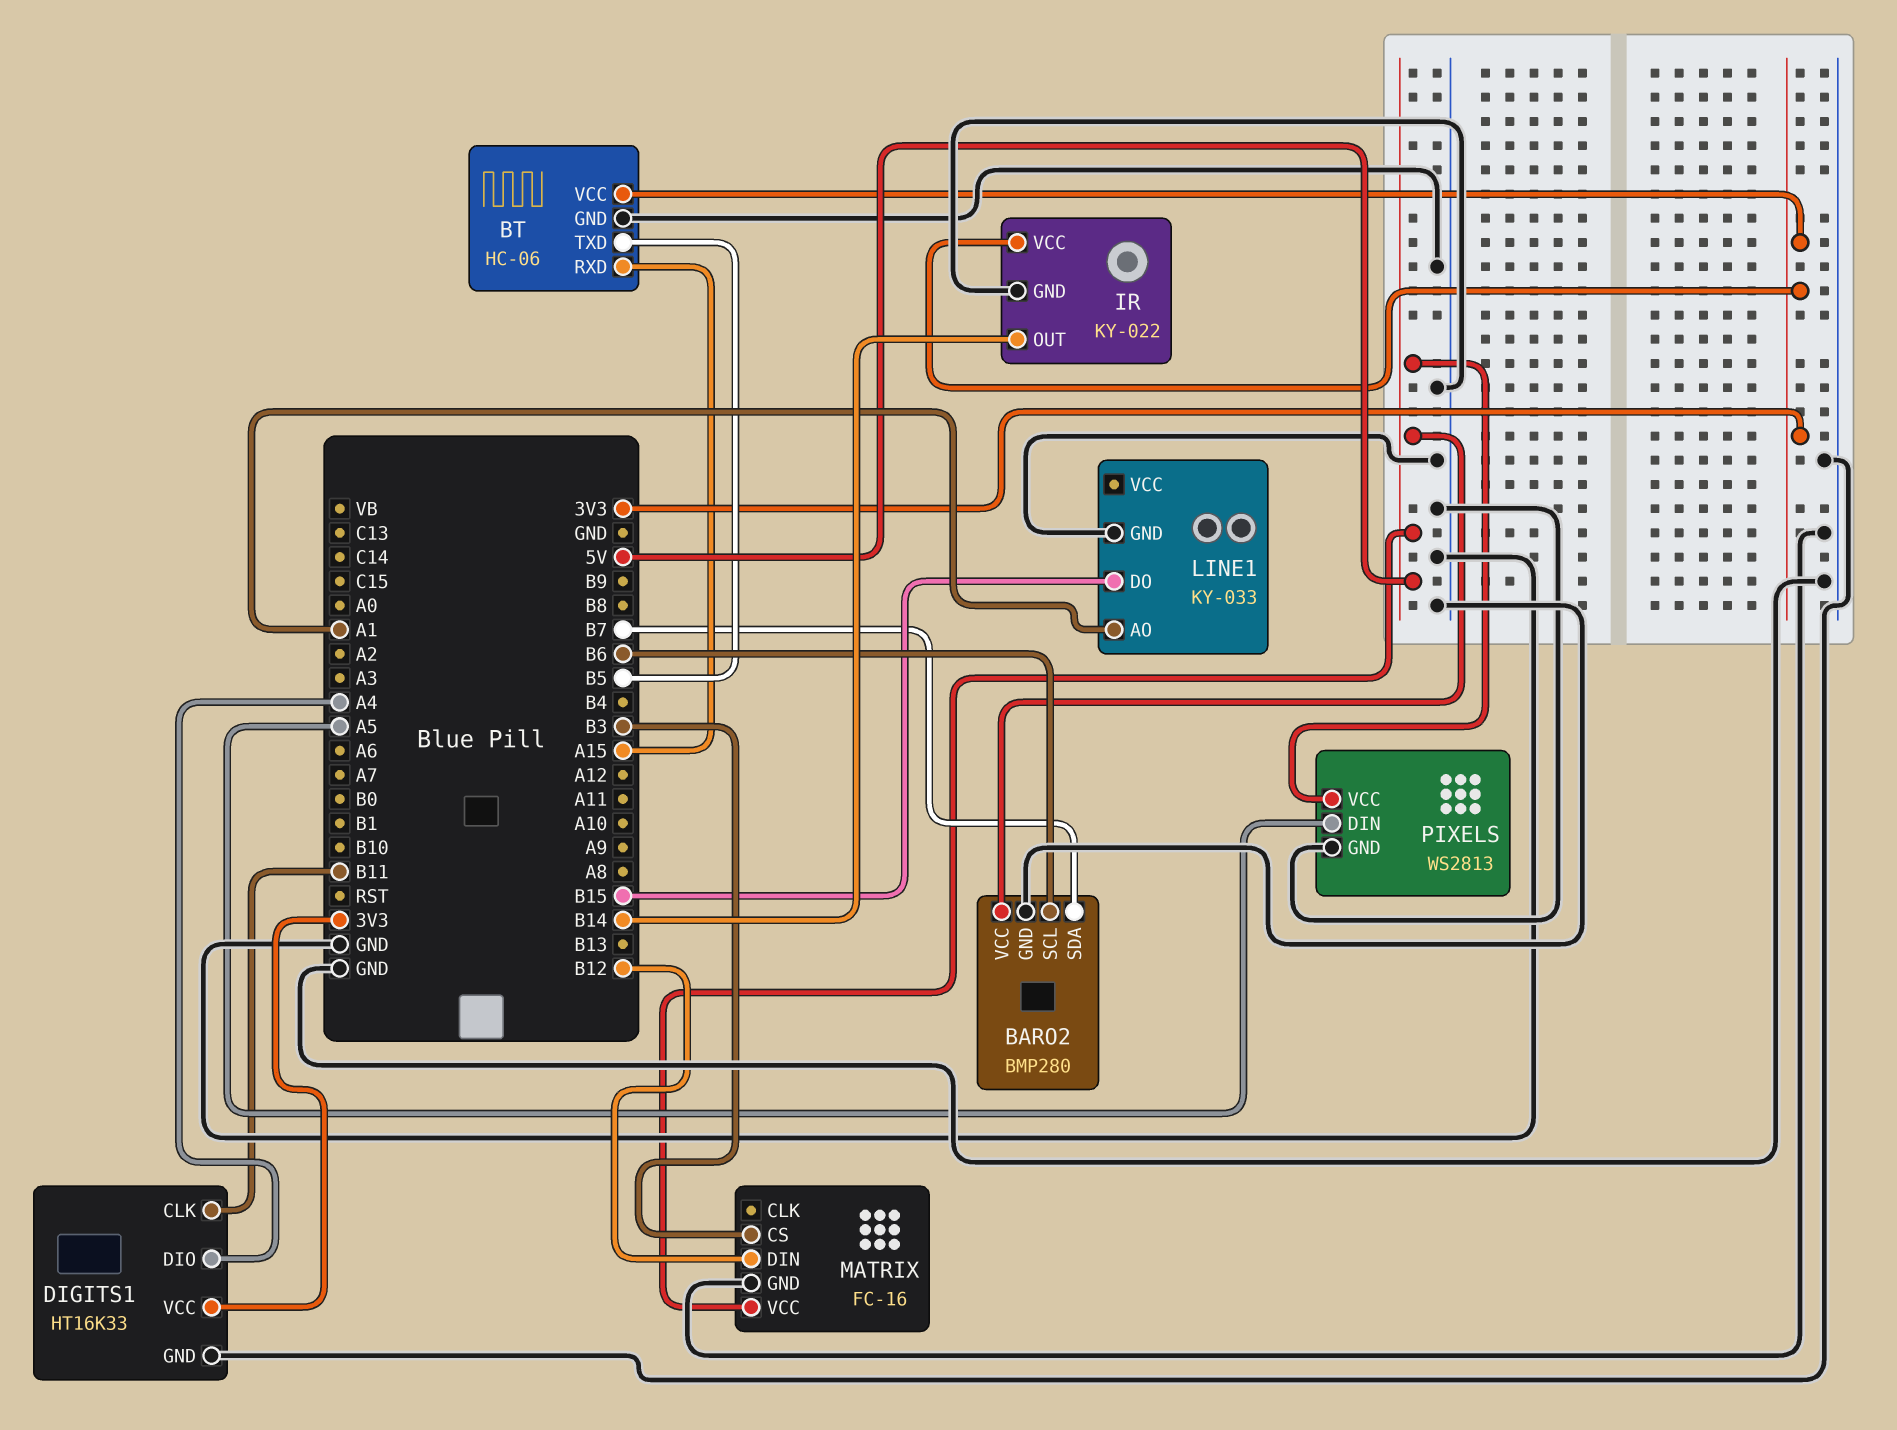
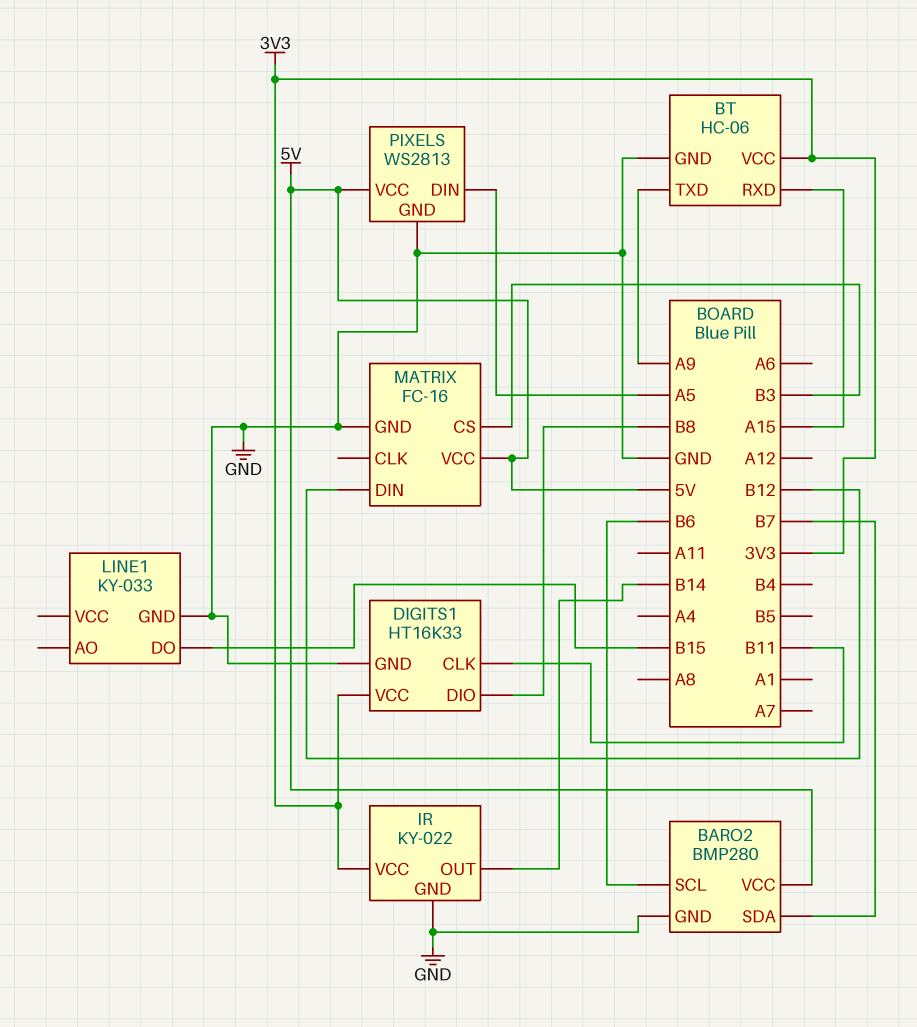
BT pin TXD: B5 -> A9
DIGITS1 pin DIO: A4 -> B8
LINE1 pin AO: A1 -> none

